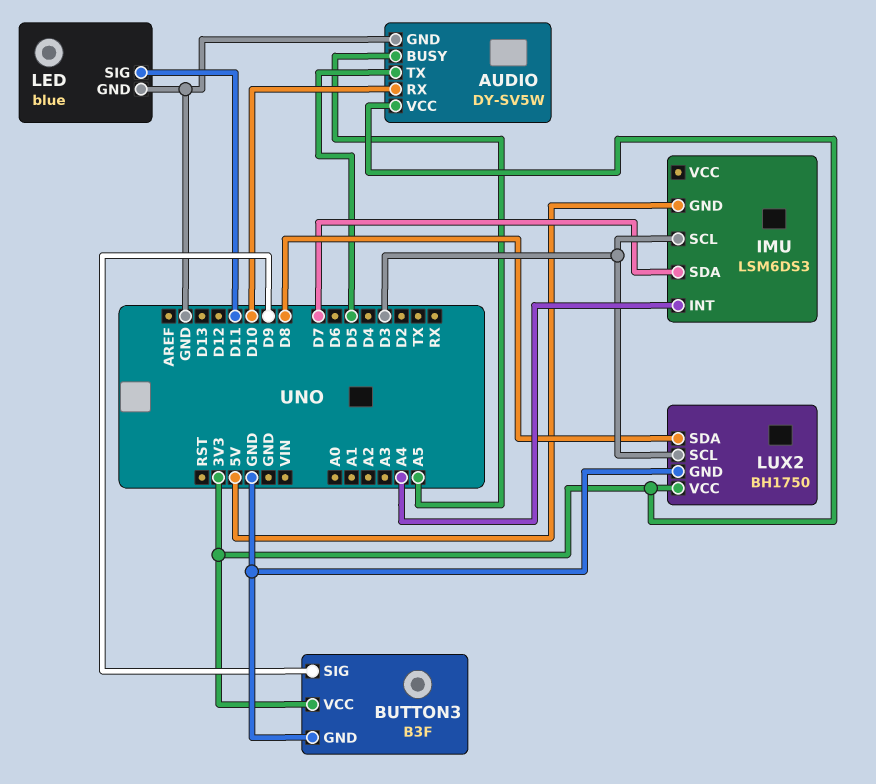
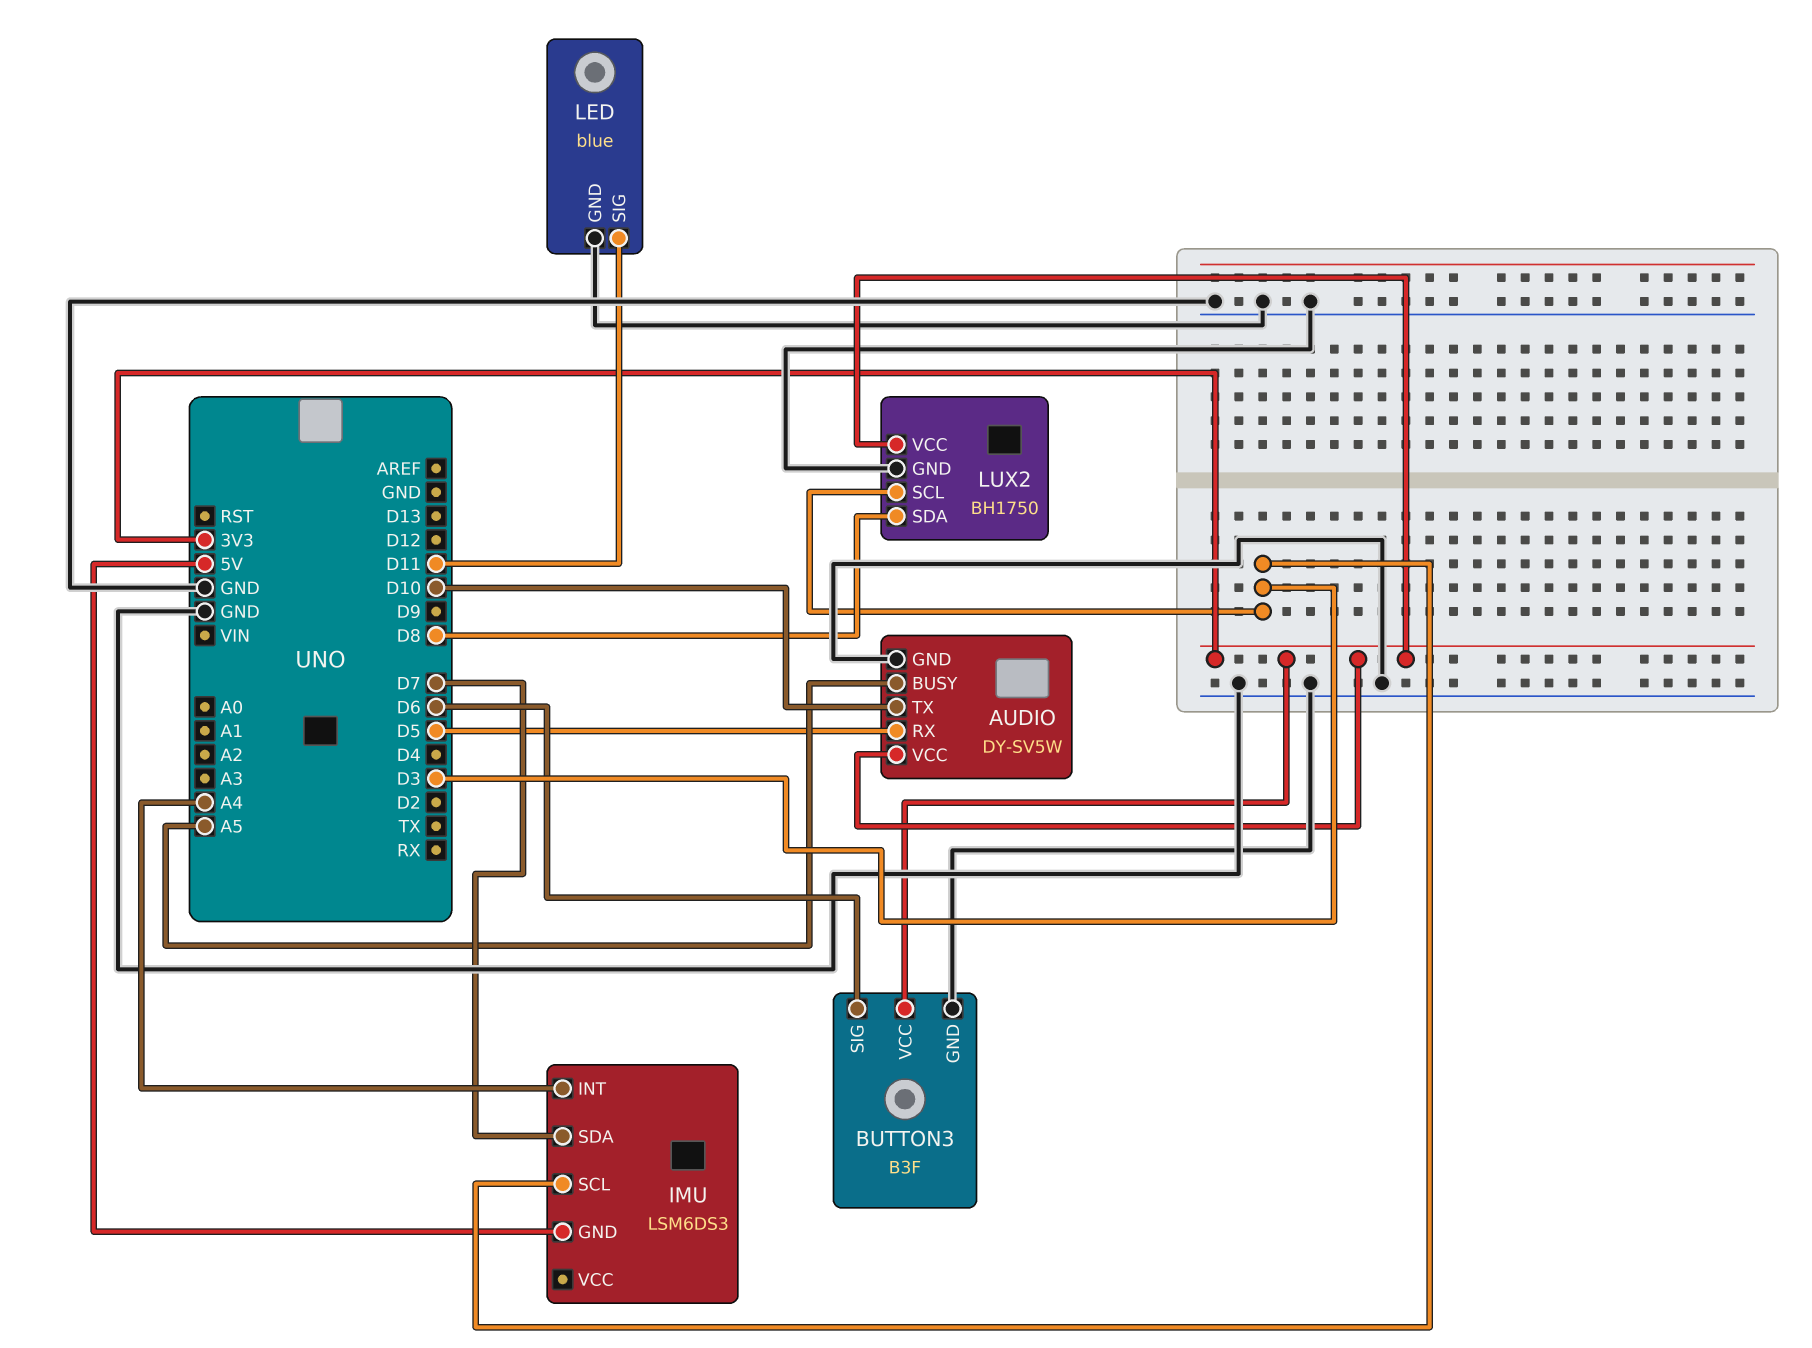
AUDIO pin RX: D10 -> D5
AUDIO pin TX: D5 -> D10
BUTTON3 pin SIG: D9 -> D6

